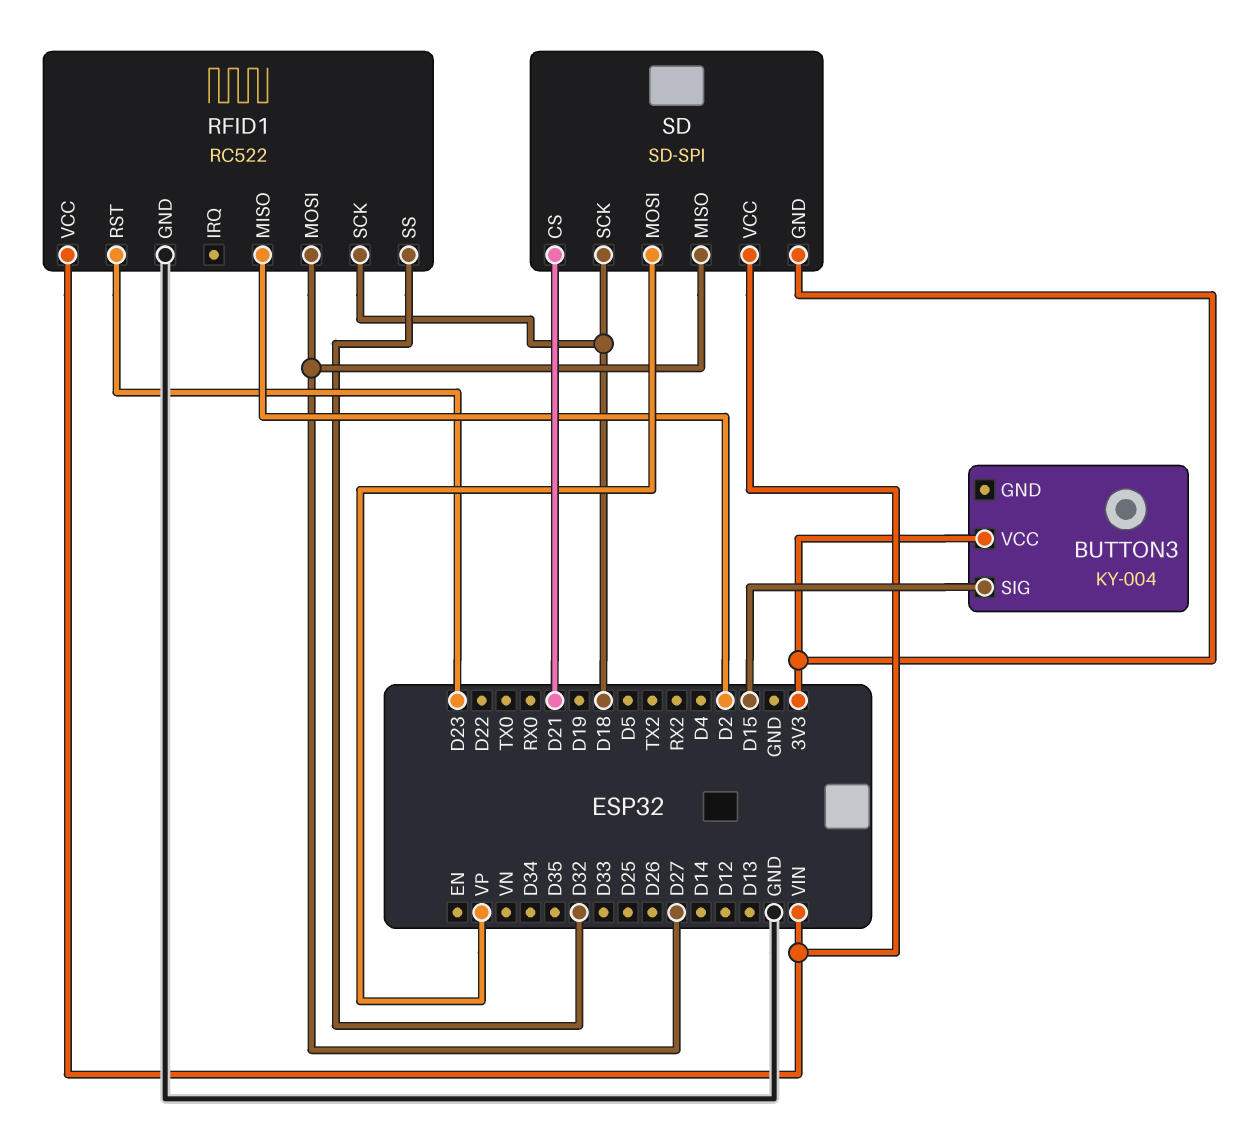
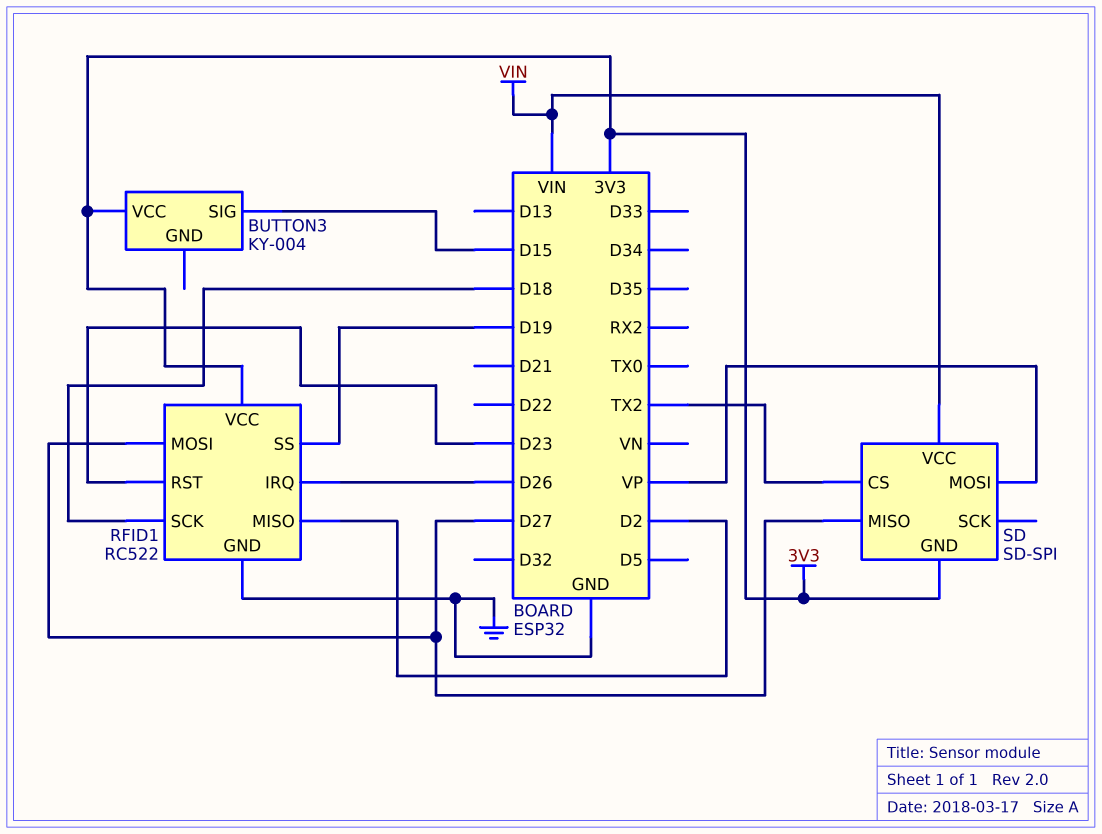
RFID1 pin IRQ: none -> D26
RFID1 pin SS: D32 -> D19
RFID1 pin VCC: VIN -> 3V3
SD pin CS: D21 -> TX2
SD pin SCK: D18 -> none

